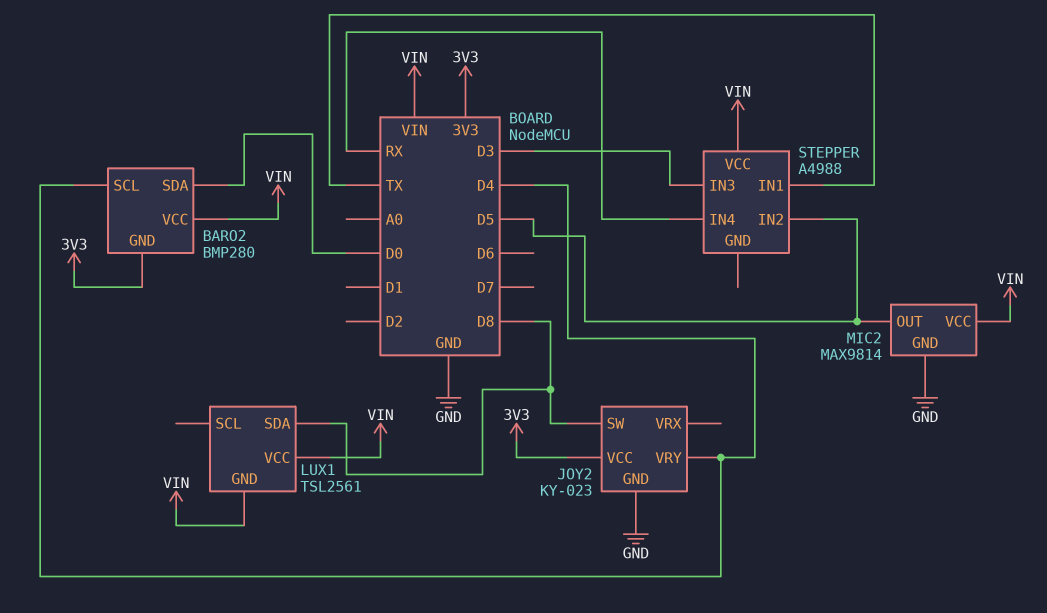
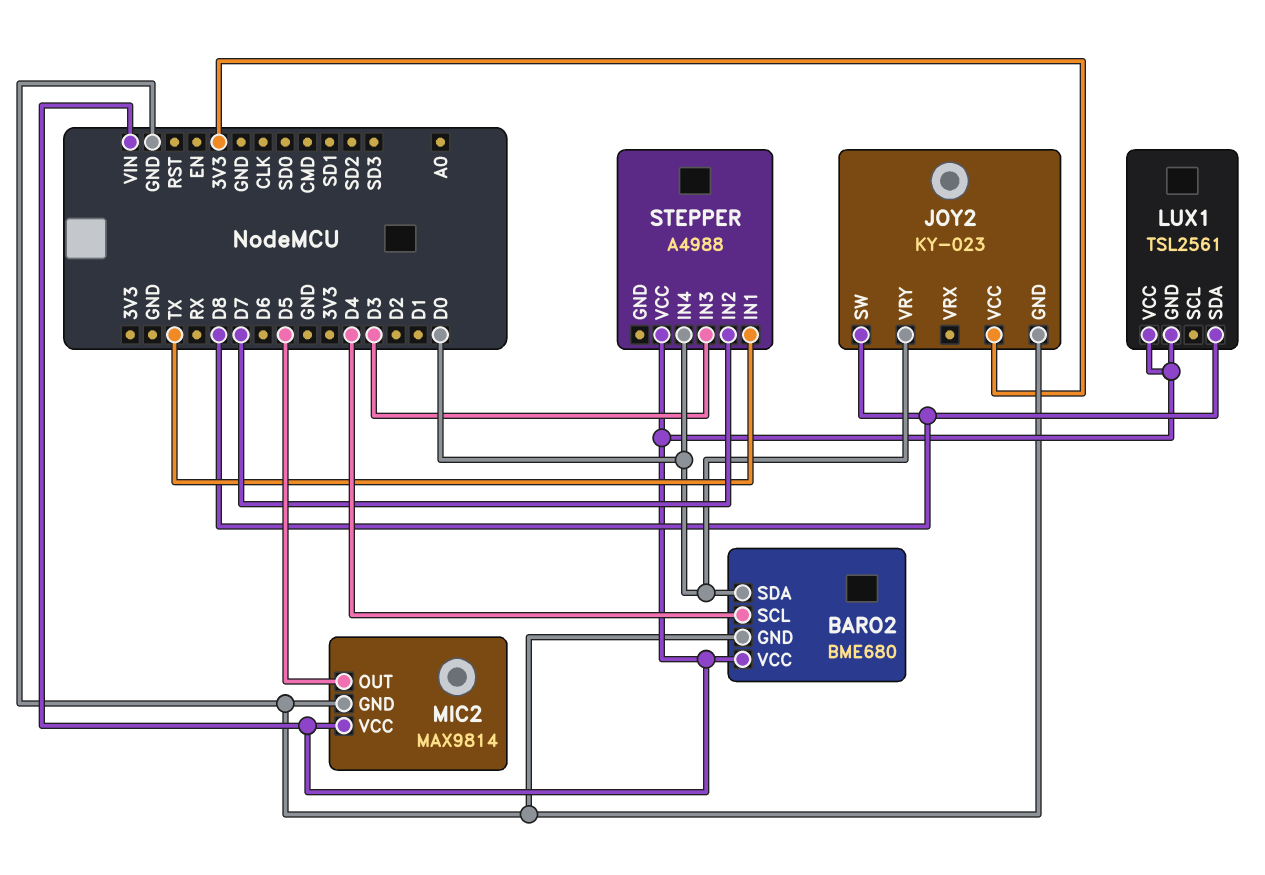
BARO2: BMP280 -> BME680
BARO2 pin GND: 3V3 -> GND
JOY2 pin VRY: D4 -> D0
STEPPER pin IN2: D5 -> D7
STEPPER pin IN4: RX -> D0

